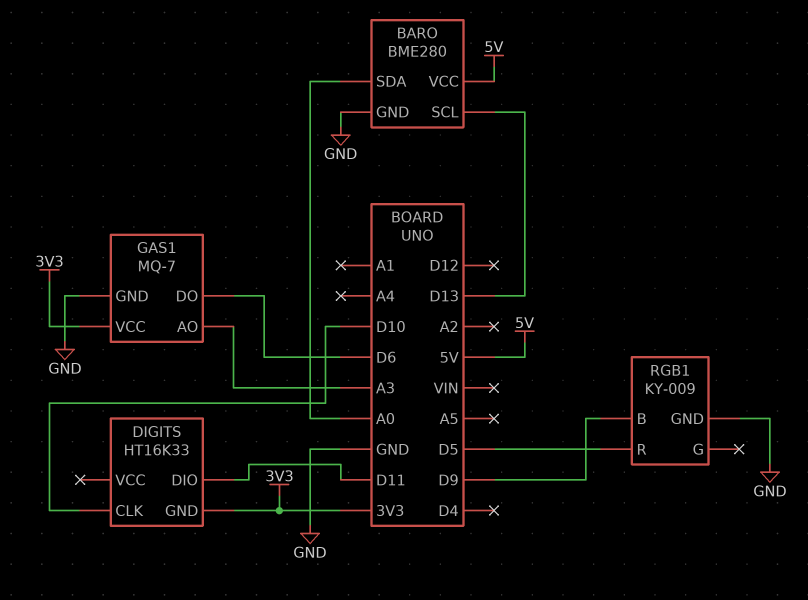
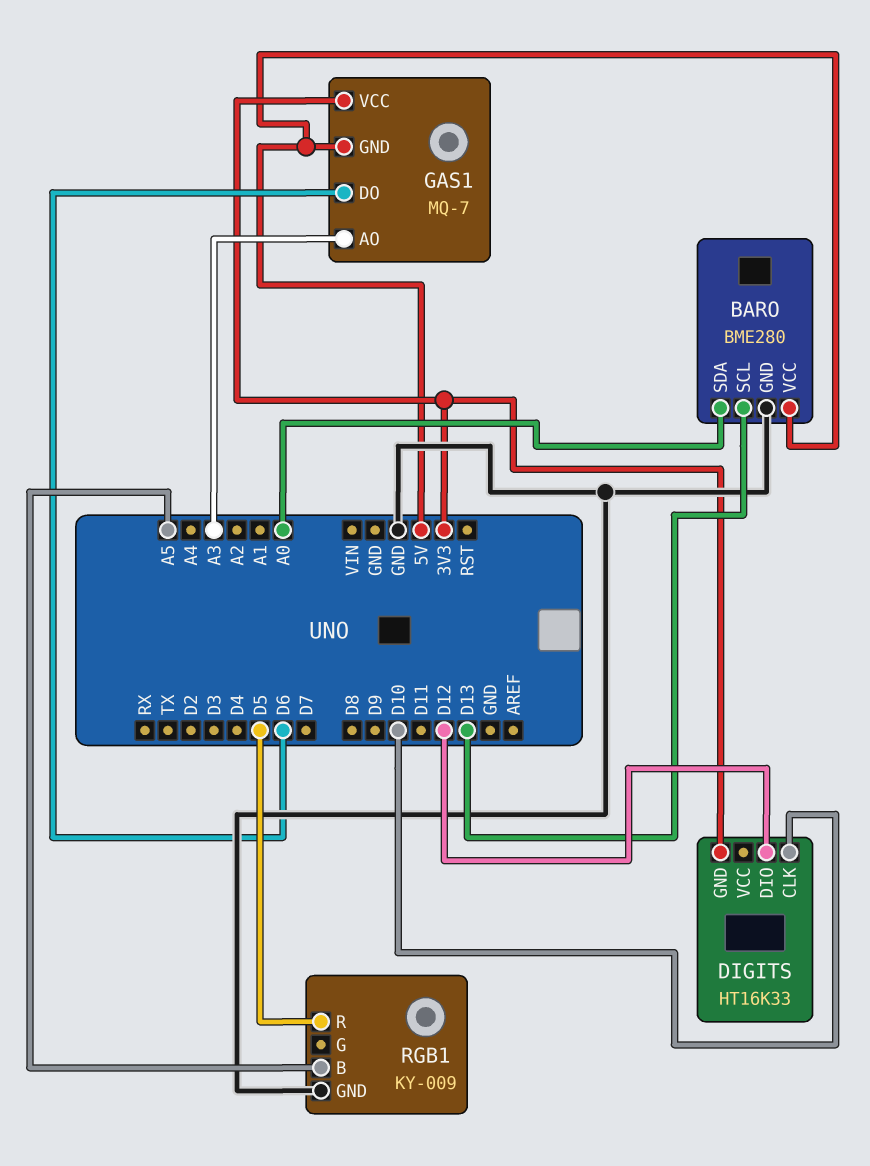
DIGITS pin DIO: D11 -> D12
GAS1 pin GND: GND -> 5V
RGB1 pin B: D9 -> A5

